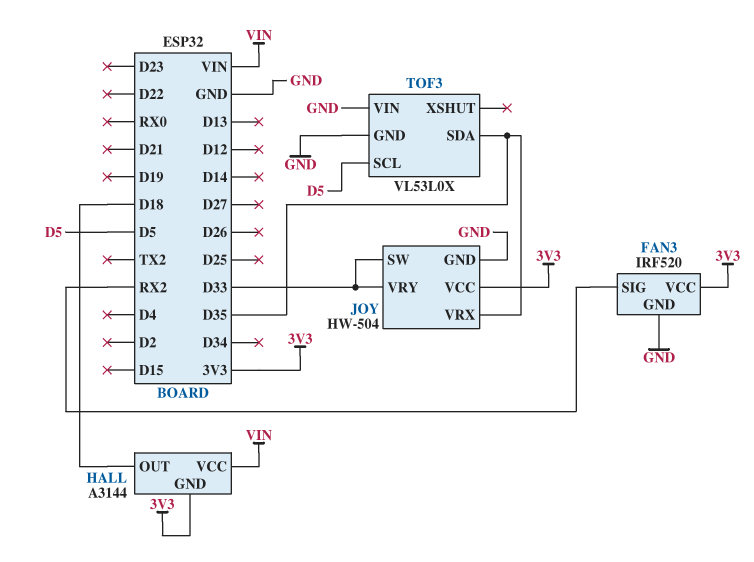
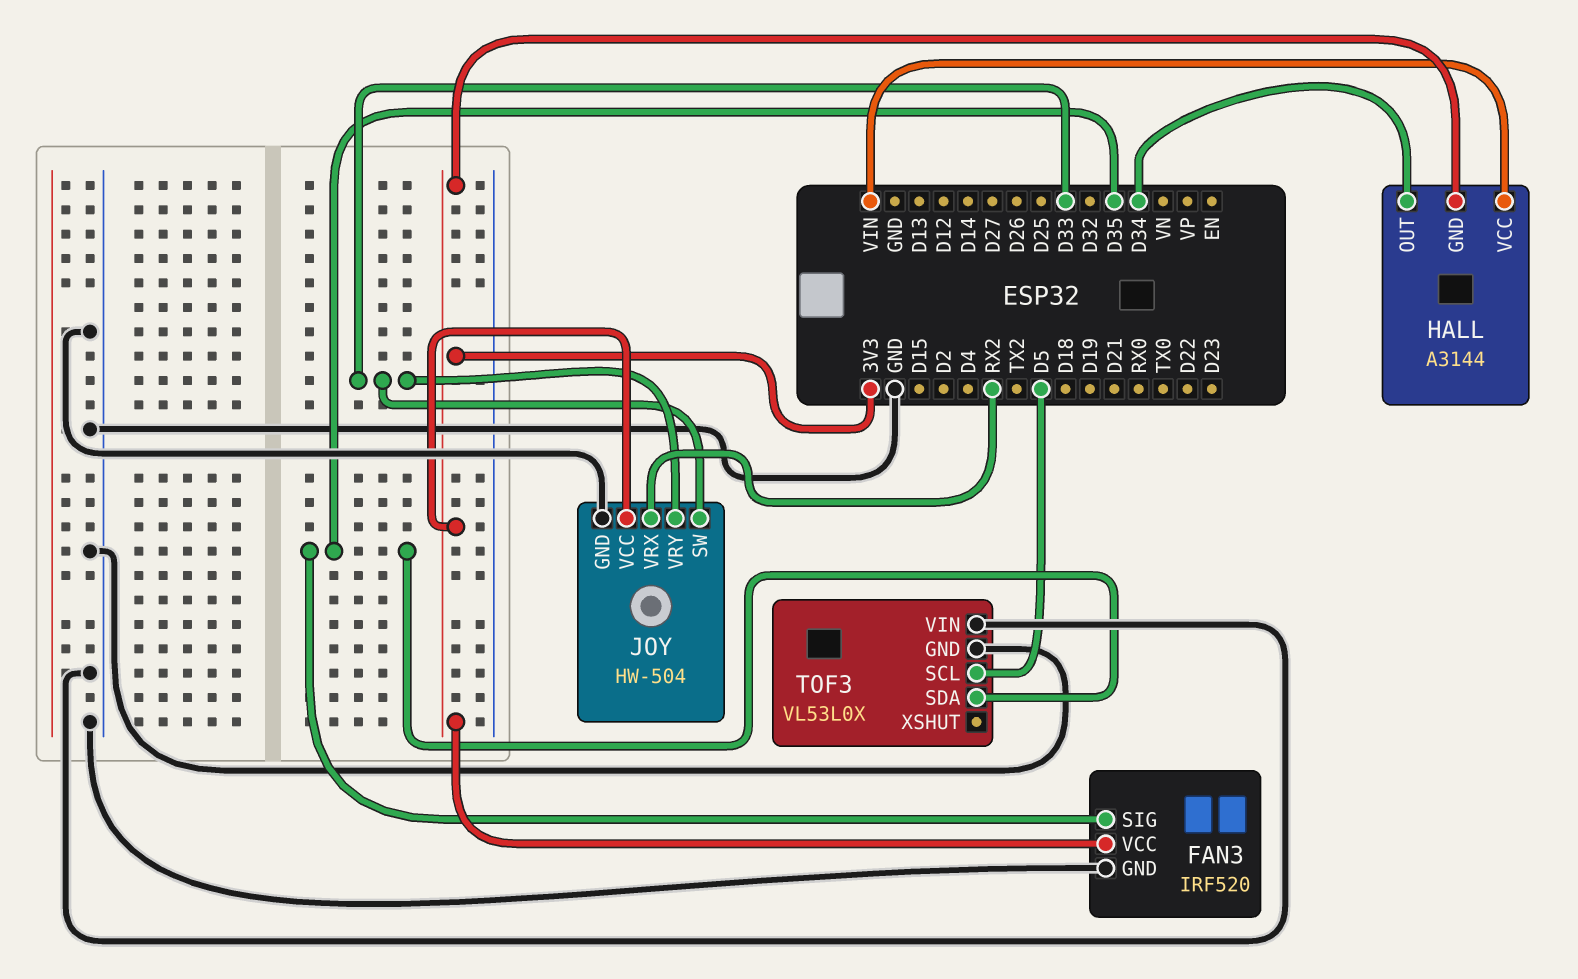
FAN3 pin SIG: RX2 -> D35
HALL pin OUT: D18 -> D34
JOY pin VRX: D35 -> RX2

